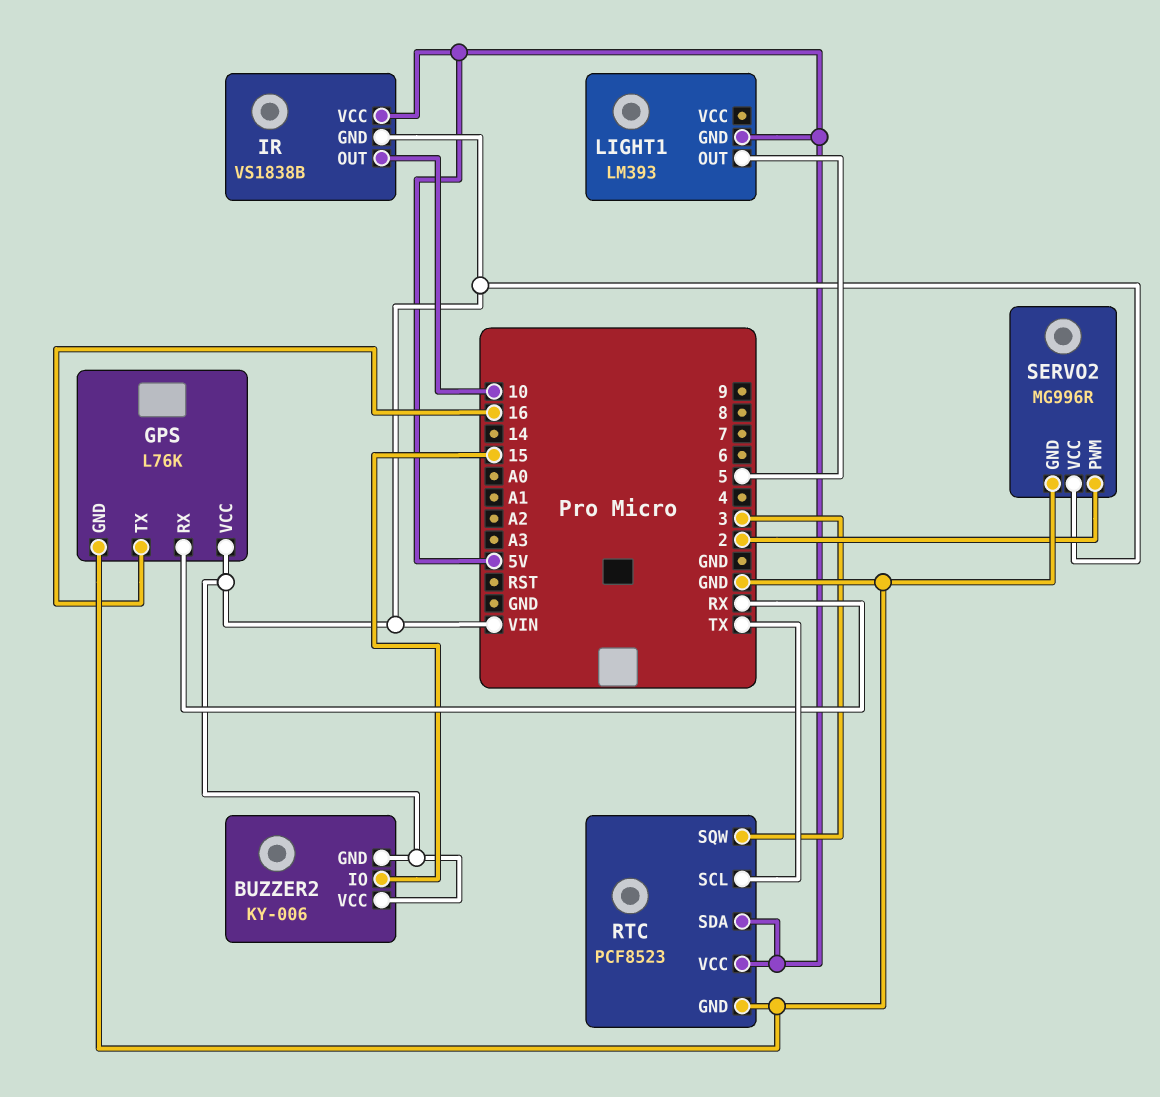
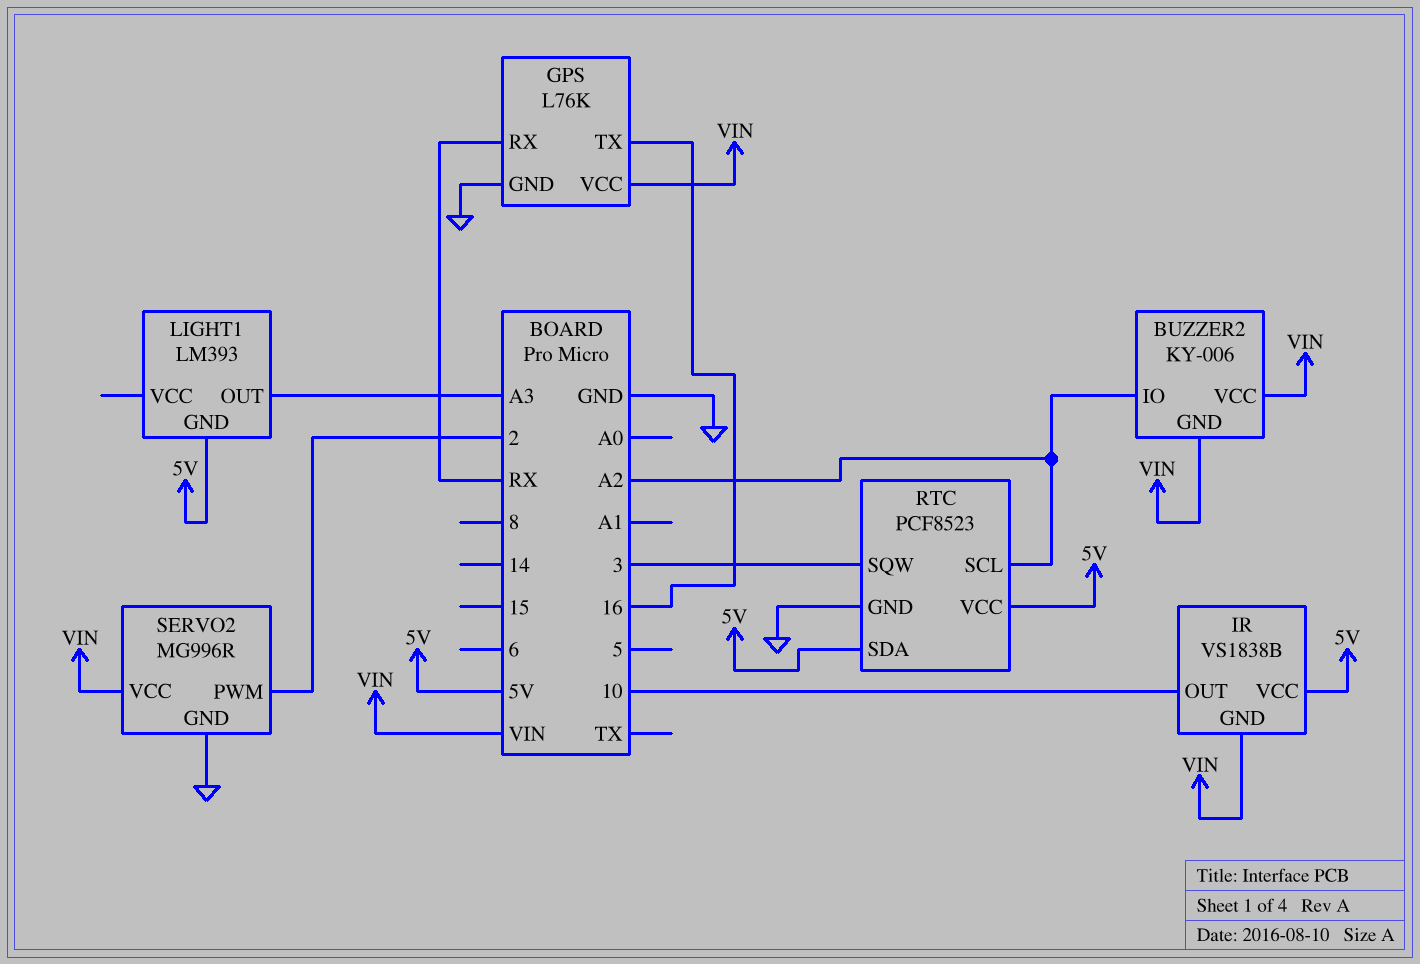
BUZZER2 pin IO: 15 -> A2
LIGHT1 pin OUT: 5 -> A3
RTC pin SCL: TX -> A2

